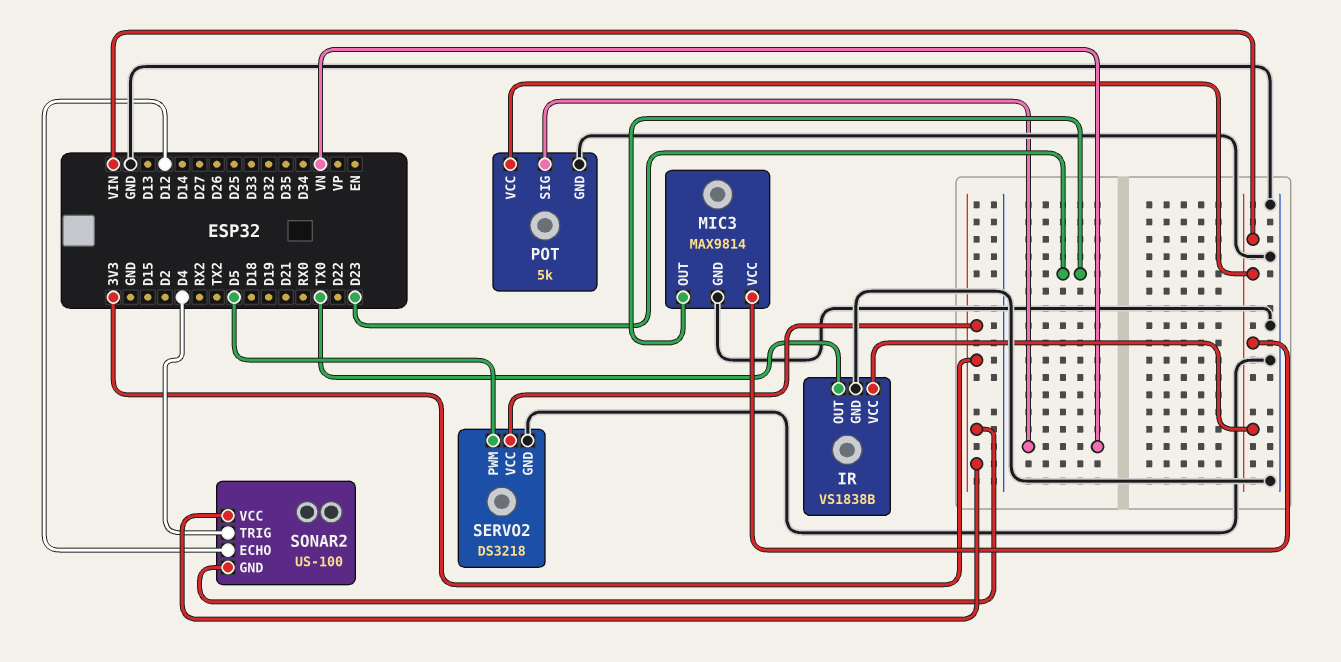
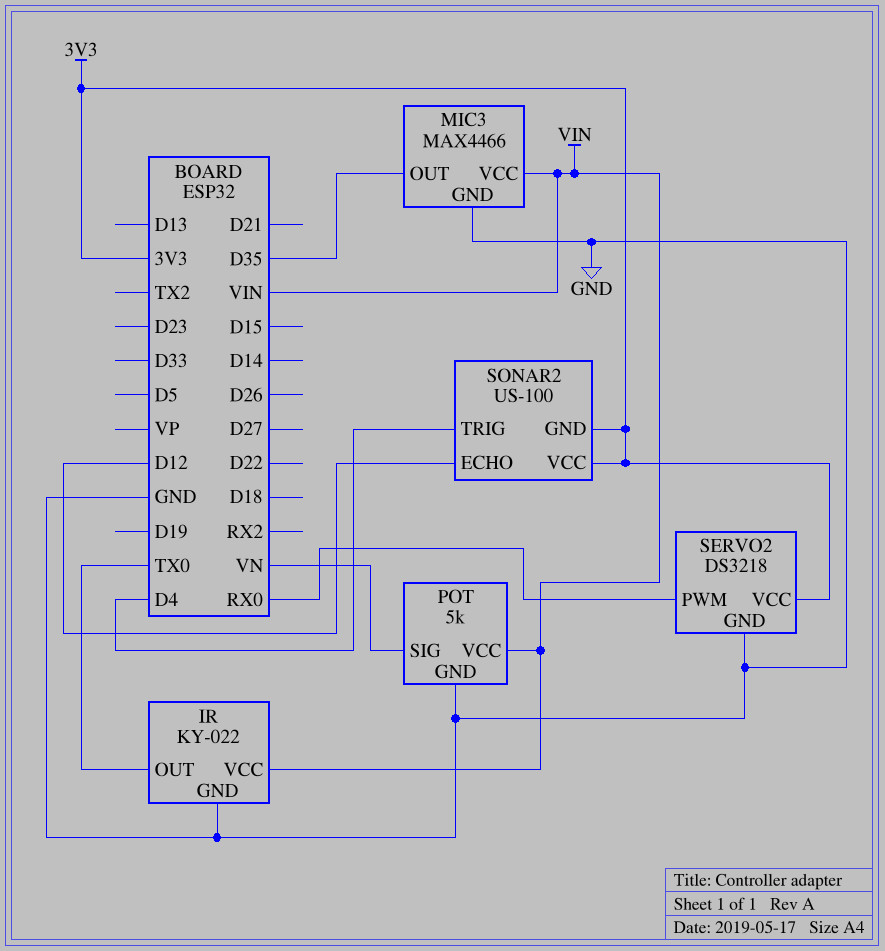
IR: VS1838B -> KY-022
MIC3: MAX9814 -> MAX4466
MIC3 pin OUT: D23 -> D35
SERVO2 pin PWM: D5 -> RX0

